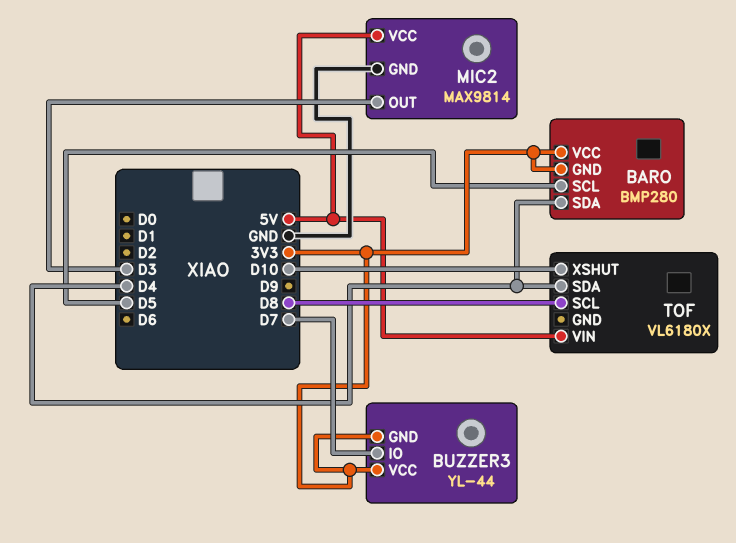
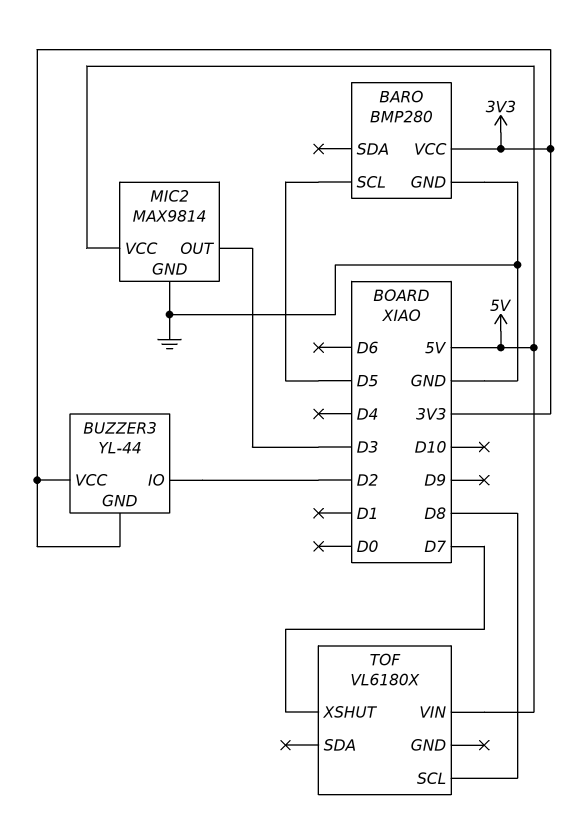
BARO pin GND: 3V3 -> GND
BARO pin SDA: D4 -> none
BUZZER3 pin IO: D7 -> D2
TOF pin SDA: D4 -> none
TOF pin XSHUT: D10 -> D7

